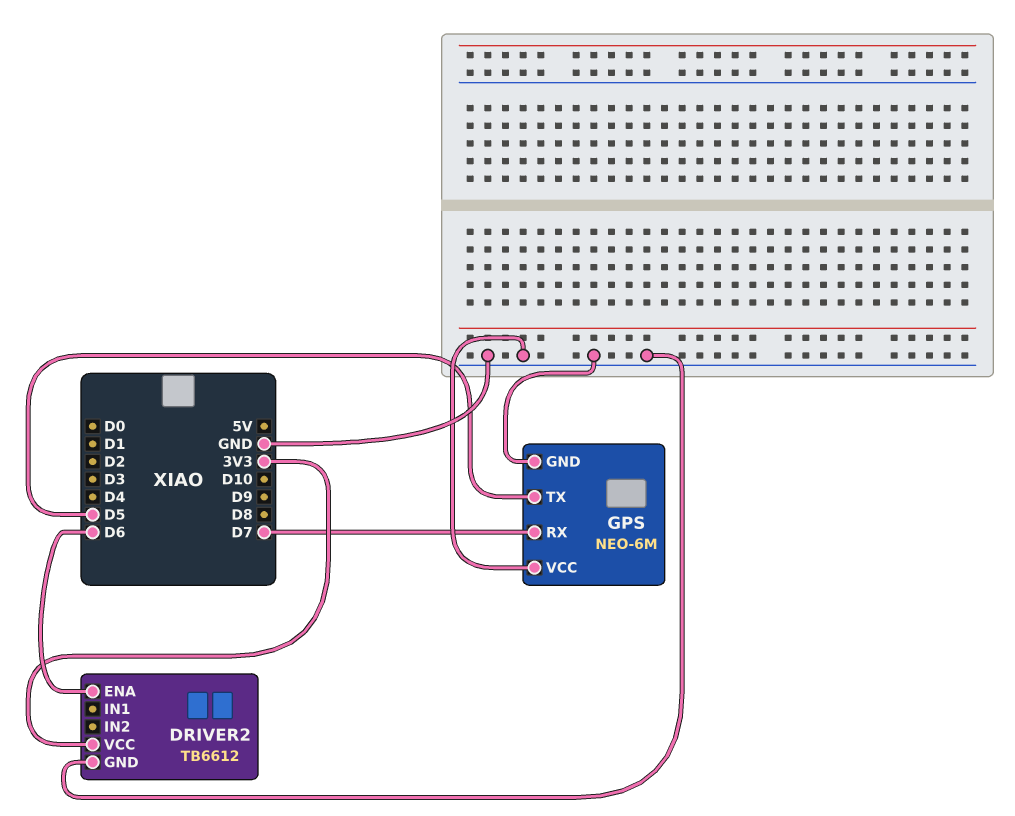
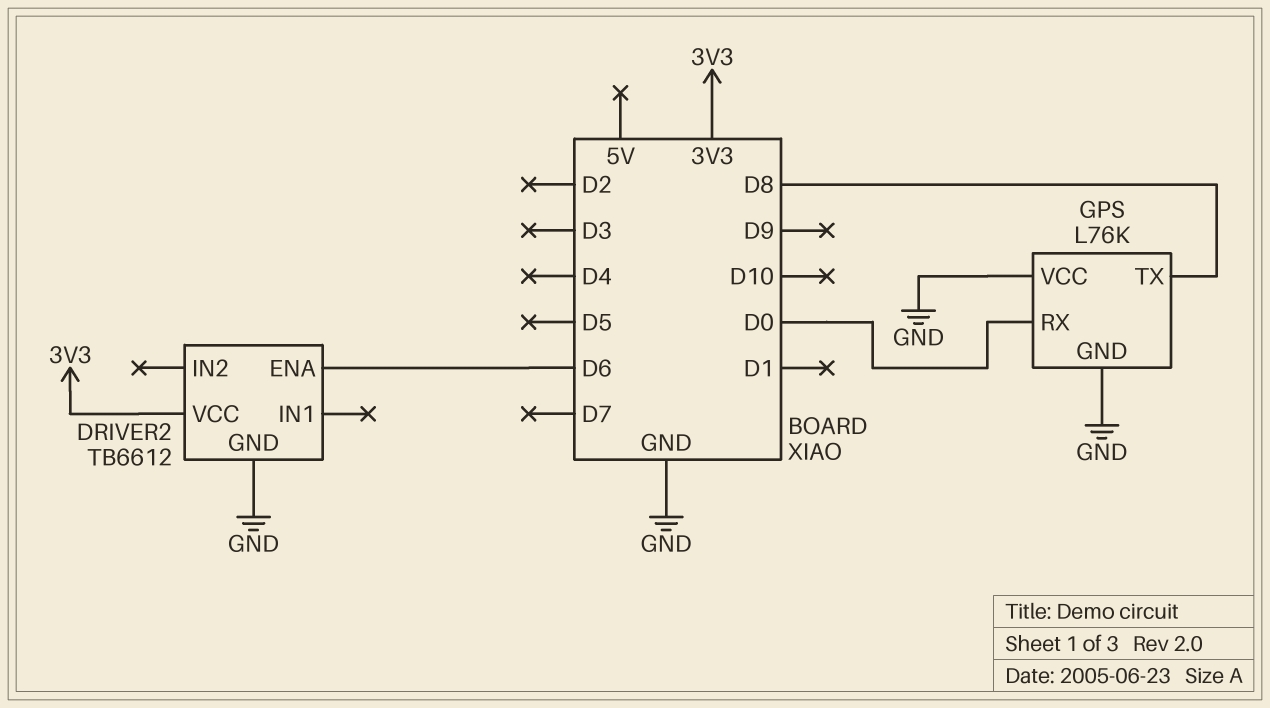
GPS: NEO-6M -> L76K
GPS pin RX: D7 -> D0
GPS pin TX: D5 -> D8

